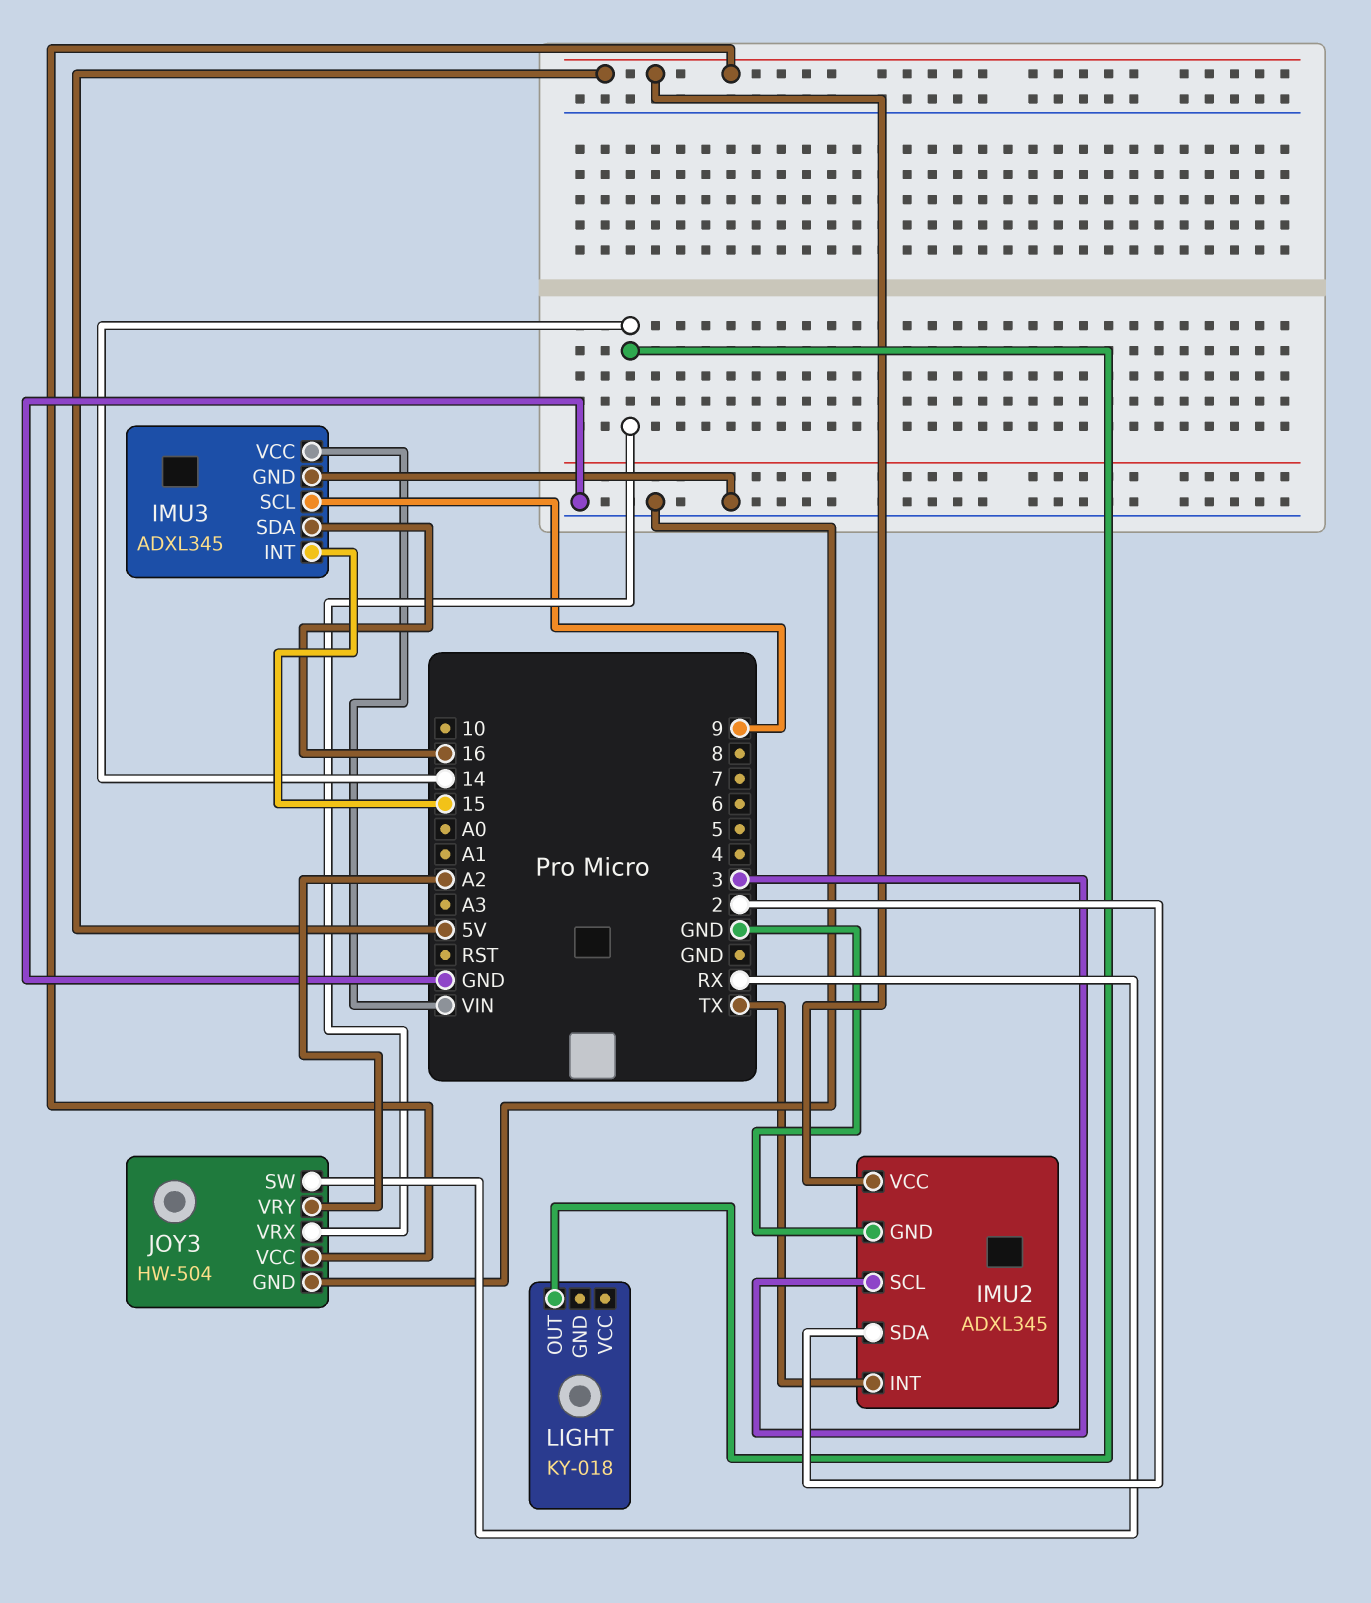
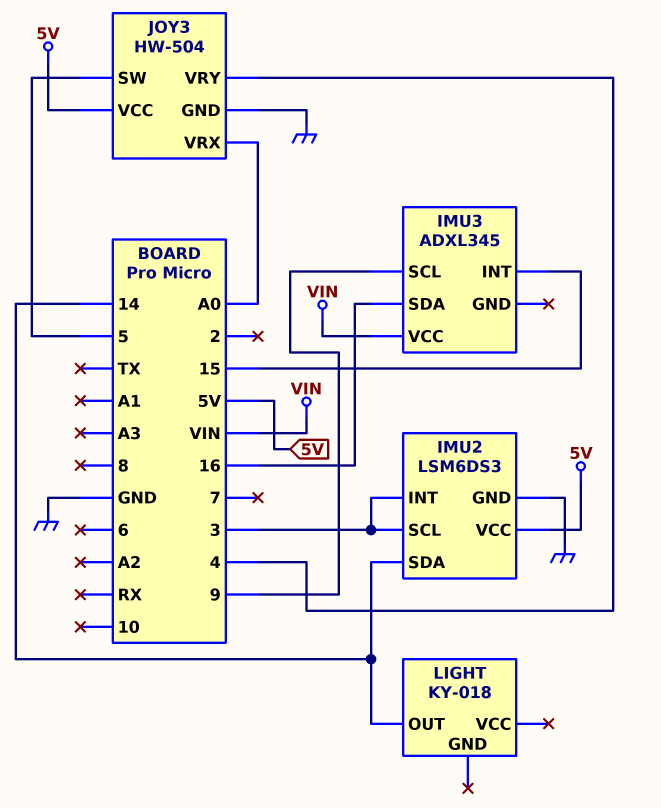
IMU2: ADXL345 -> LSM6DS3
IMU2 pin INT: TX -> 3
IMU2 pin SDA: 2 -> 14
IMU3 pin GND: GND -> none
JOY3 pin SW: RX -> 5
JOY3 pin VRX: 14 -> A0
JOY3 pin VRY: A2 -> 4

